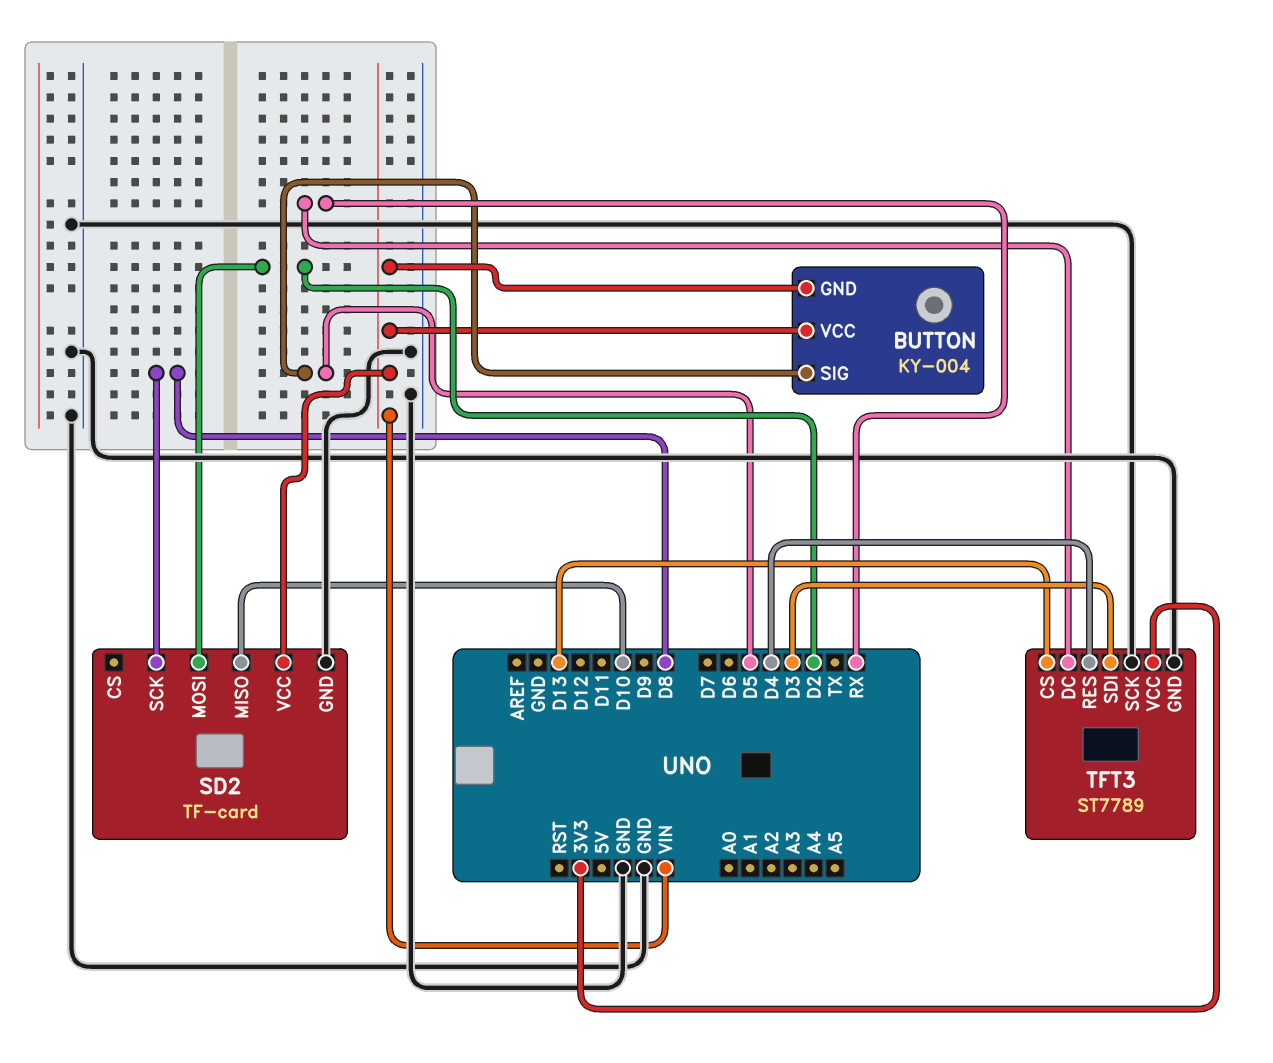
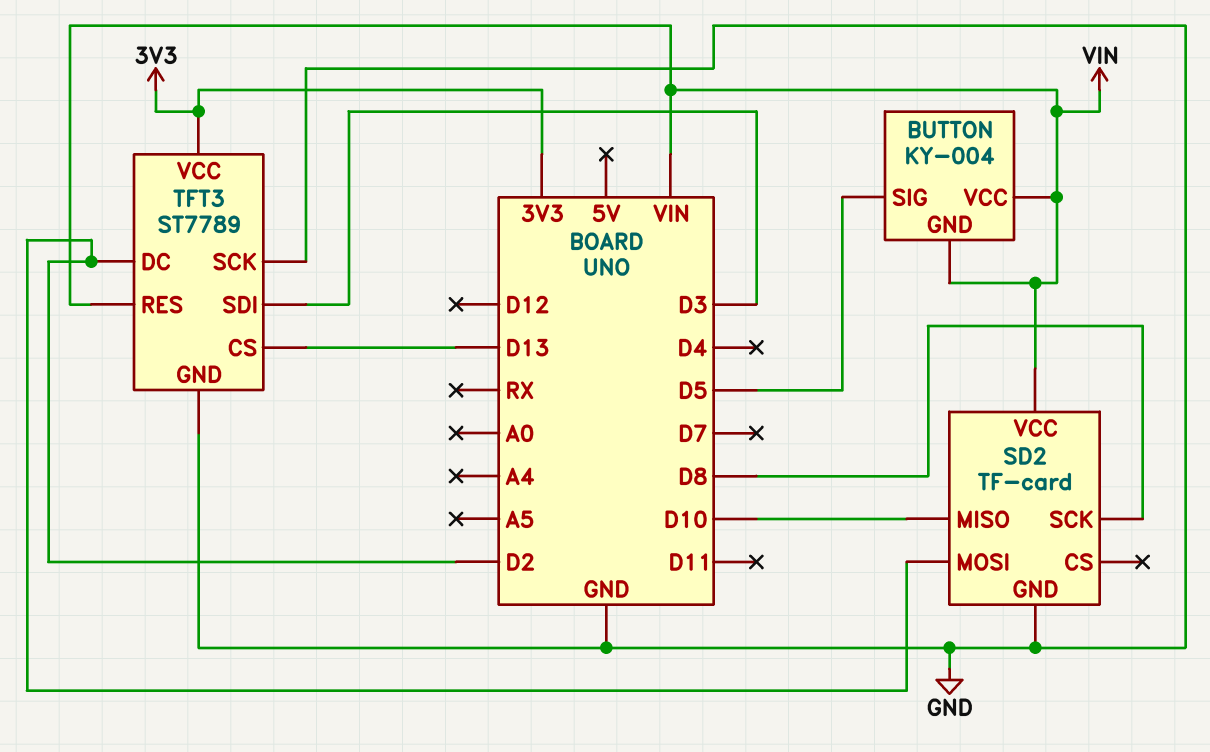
TFT3 pin DC: RX -> D2
TFT3 pin RES: D4 -> VIN

